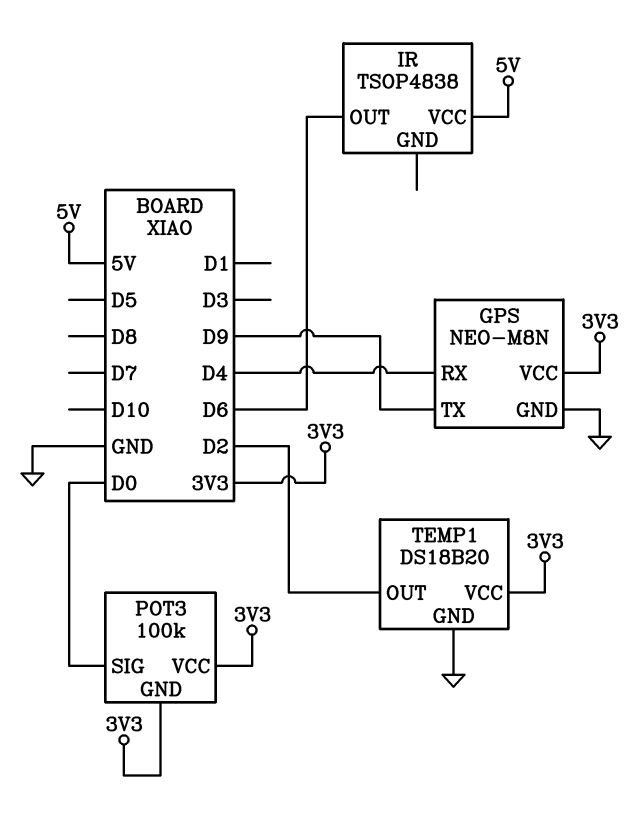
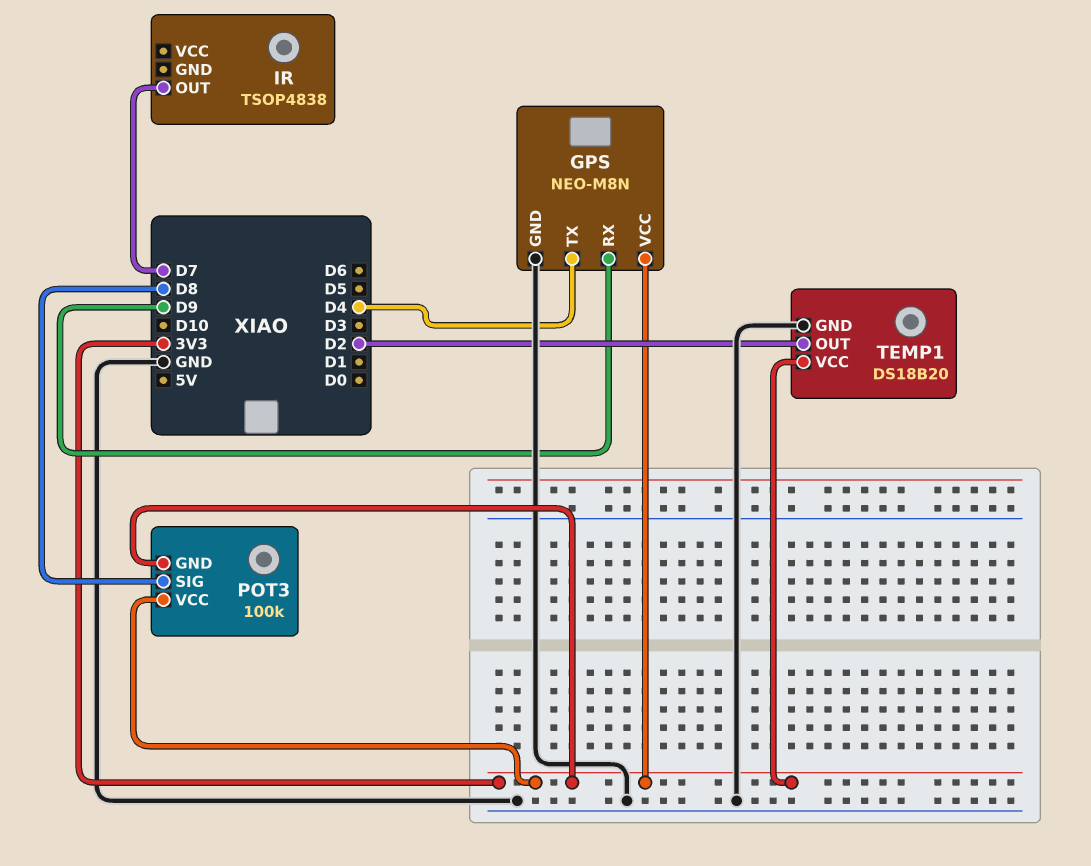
GPS pin RX: D4 -> D9
GPS pin TX: D9 -> D4
IR pin OUT: D6 -> D7
IR pin VCC: 5V -> none
POT3 pin SIG: D0 -> D8

